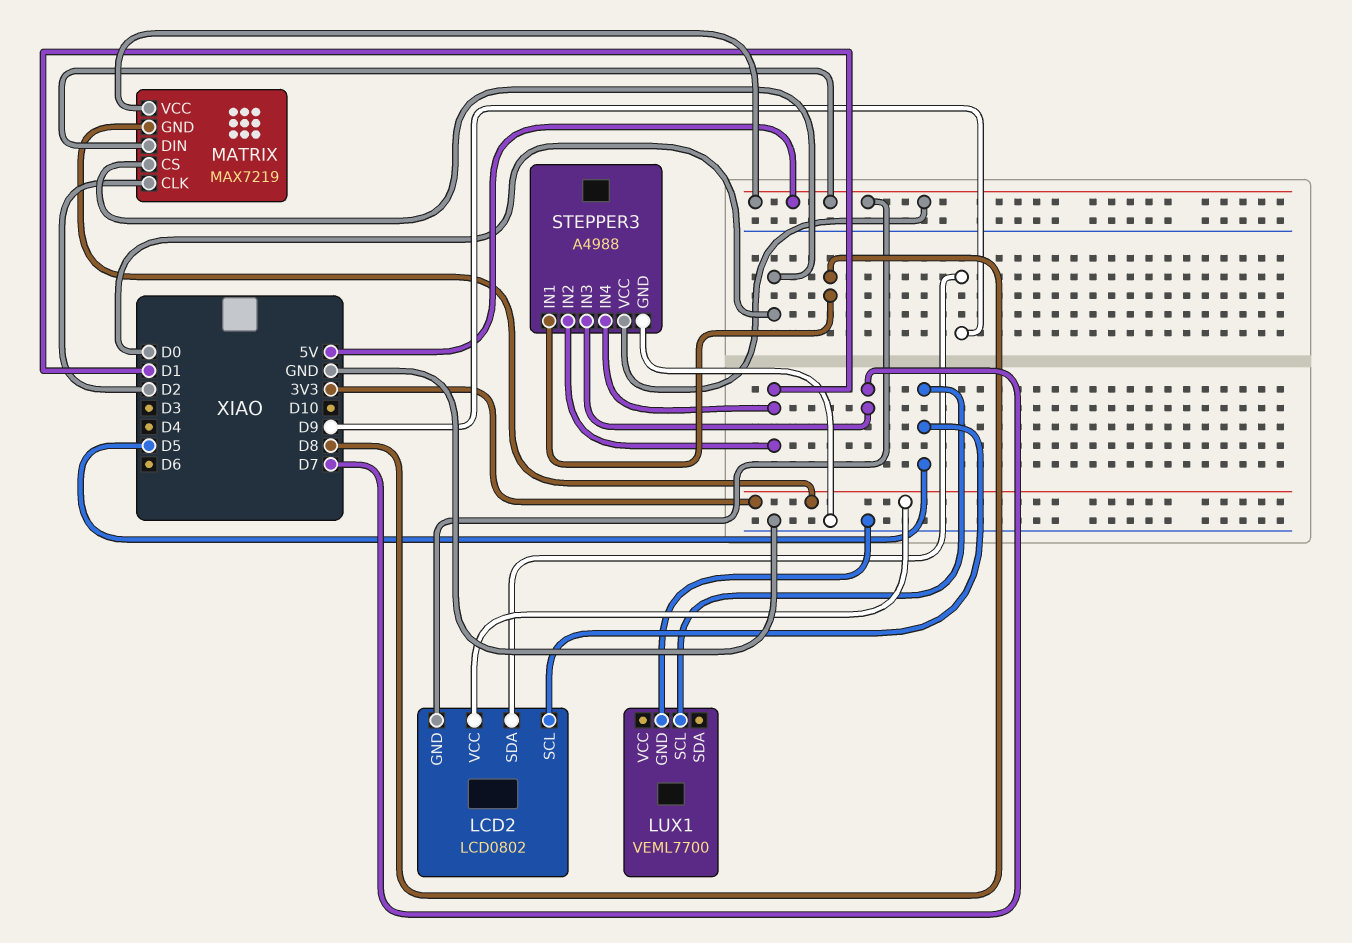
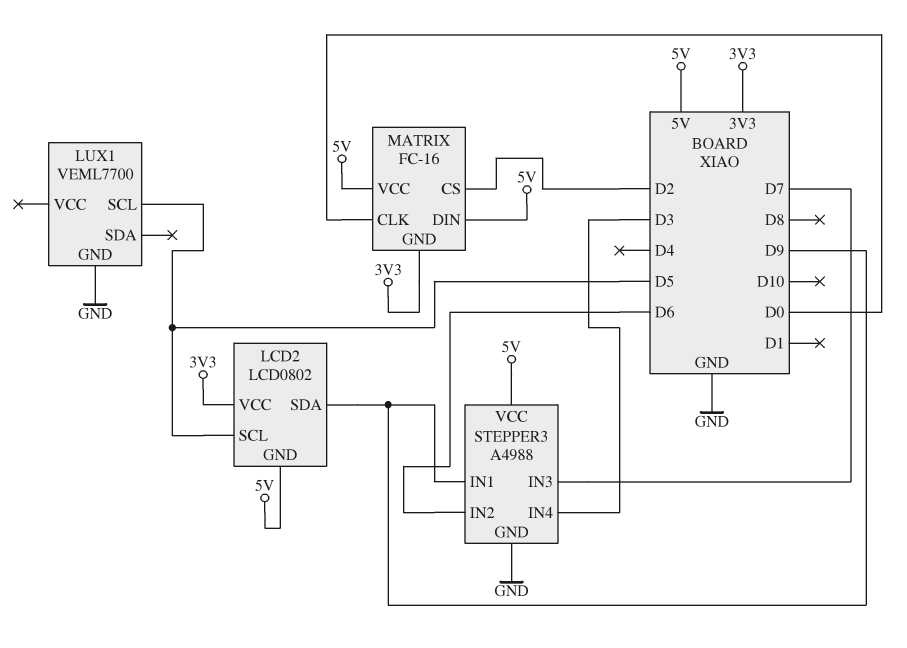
MATRIX: MAX7219 -> FC-16
MATRIX pin CLK: D2 -> D0
MATRIX pin CS: D0 -> D2
STEPPER3 pin IN1: D8 -> D9
STEPPER3 pin IN2: D1 -> D6
STEPPER3 pin IN4: D1 -> D3

